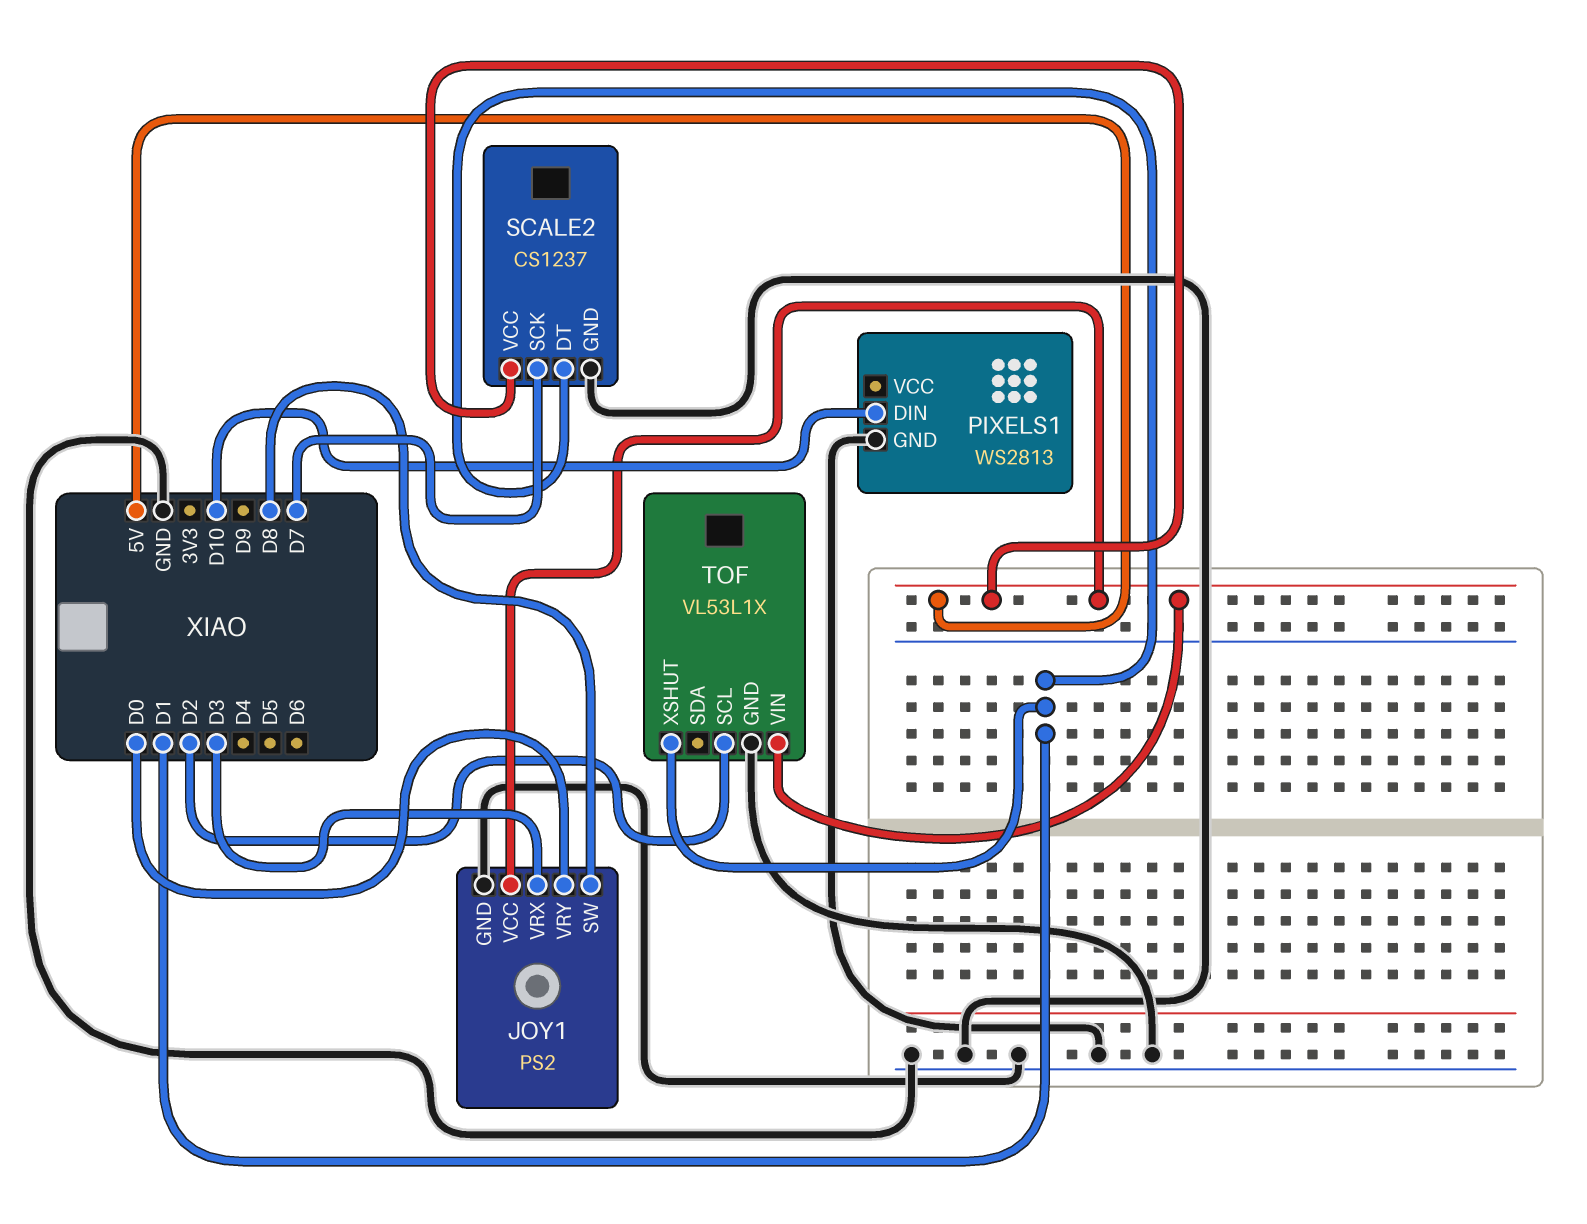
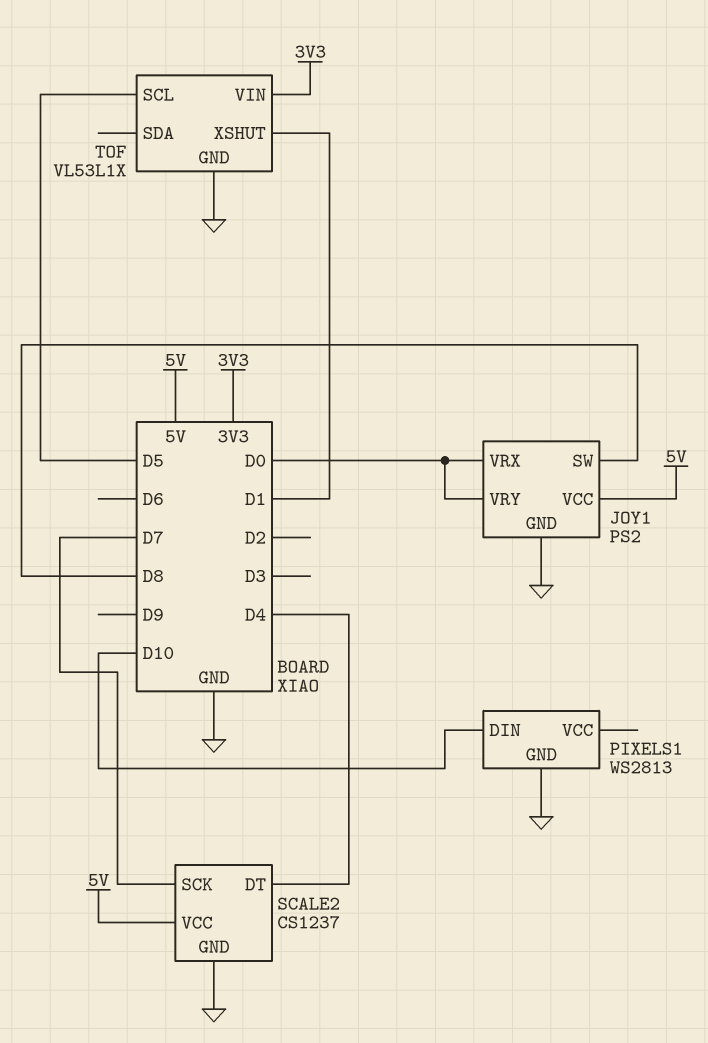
JOY1 pin VRX: D3 -> D0
SCALE2 pin DT: D1 -> D4
TOF pin SCL: D2 -> D5
TOF pin VIN: 5V -> 3V3

